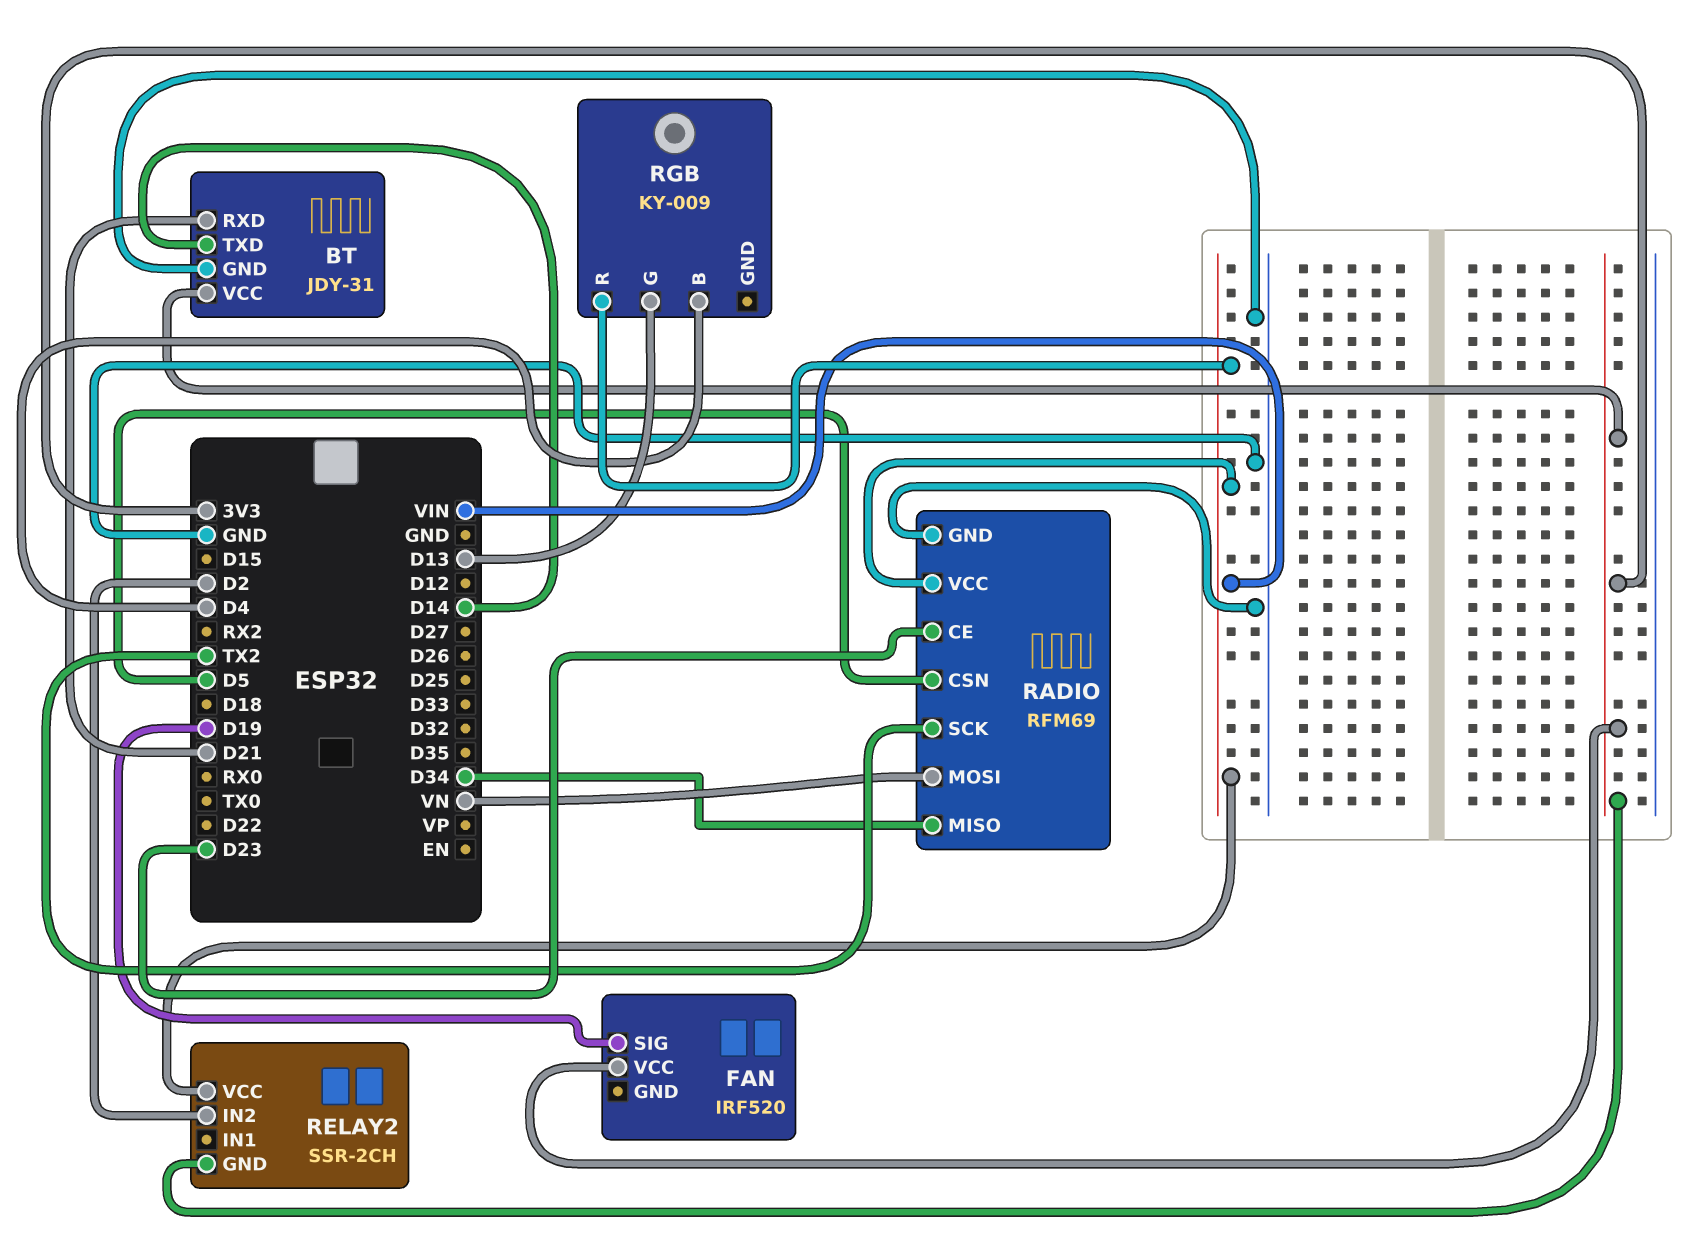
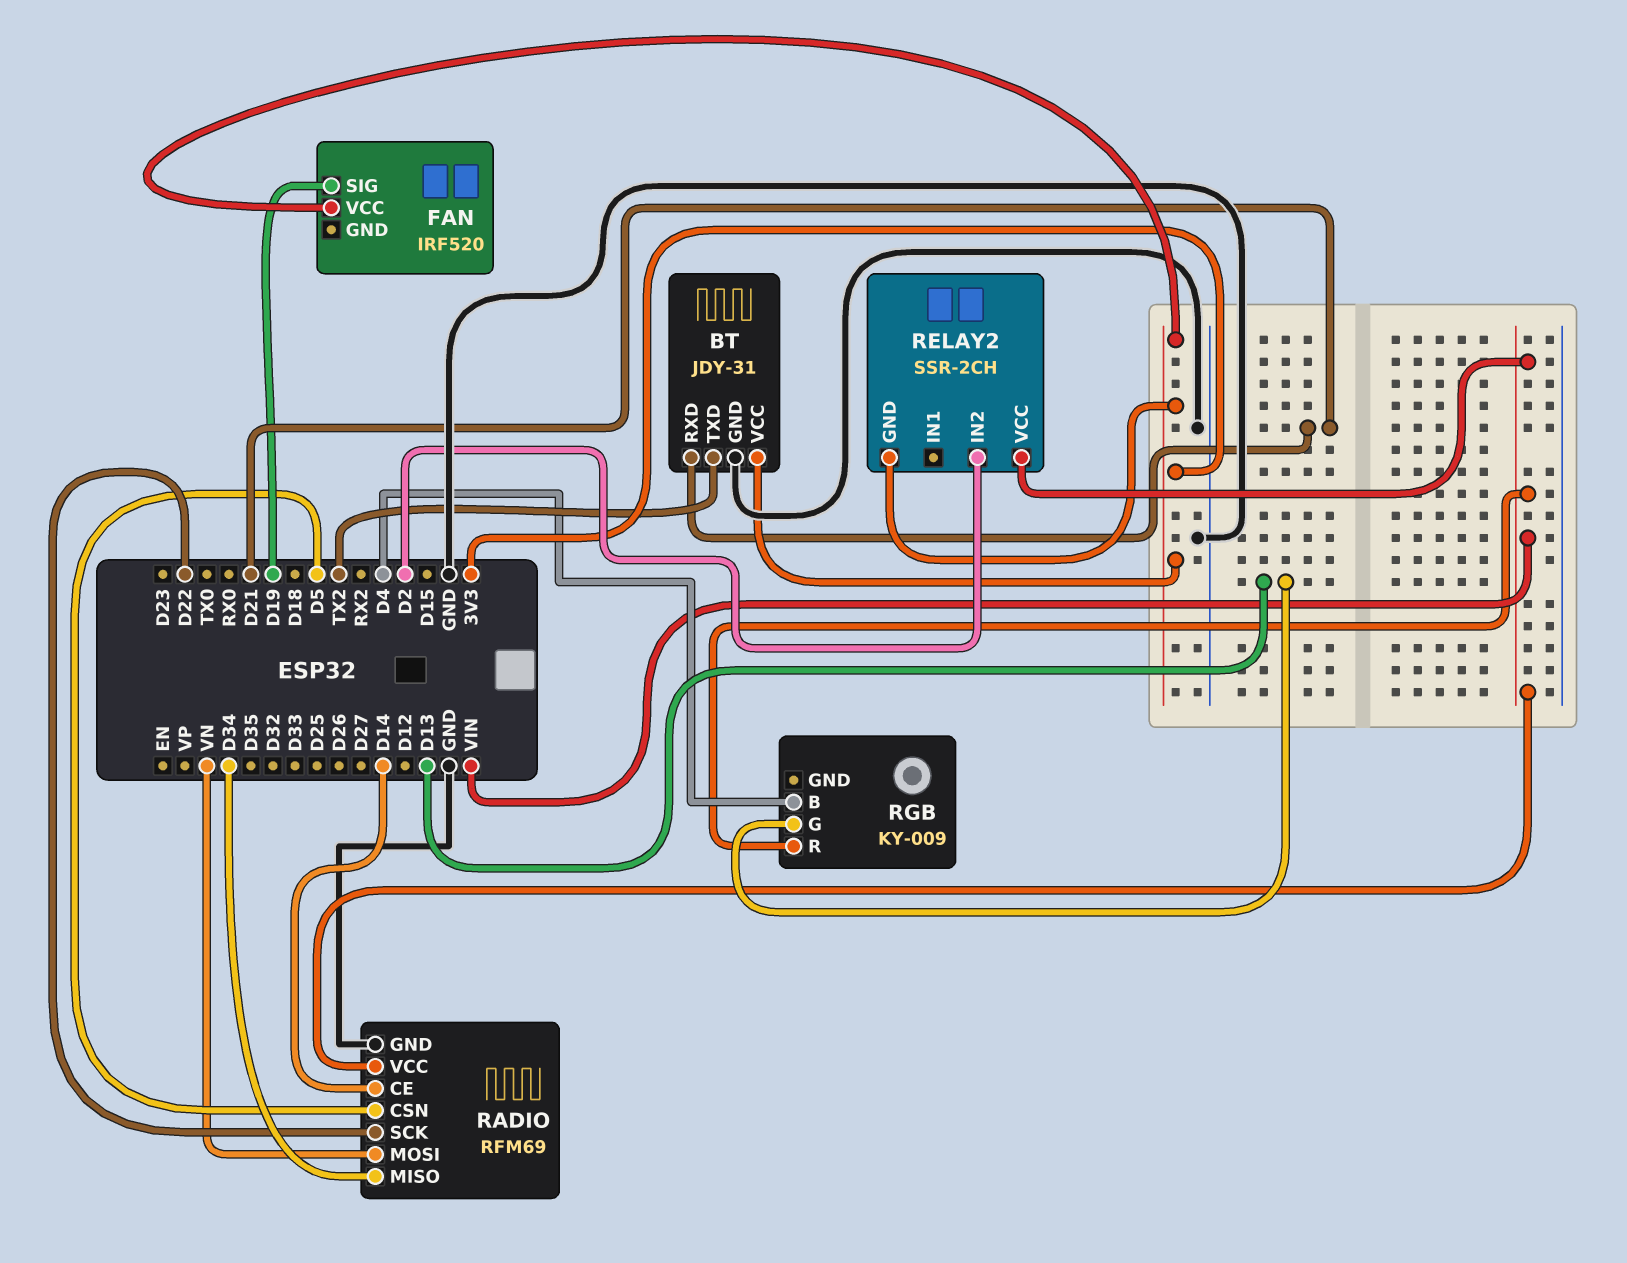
BT pin TXD: D14 -> TX2
RADIO pin CE: D23 -> D14
RADIO pin SCK: TX2 -> D22

